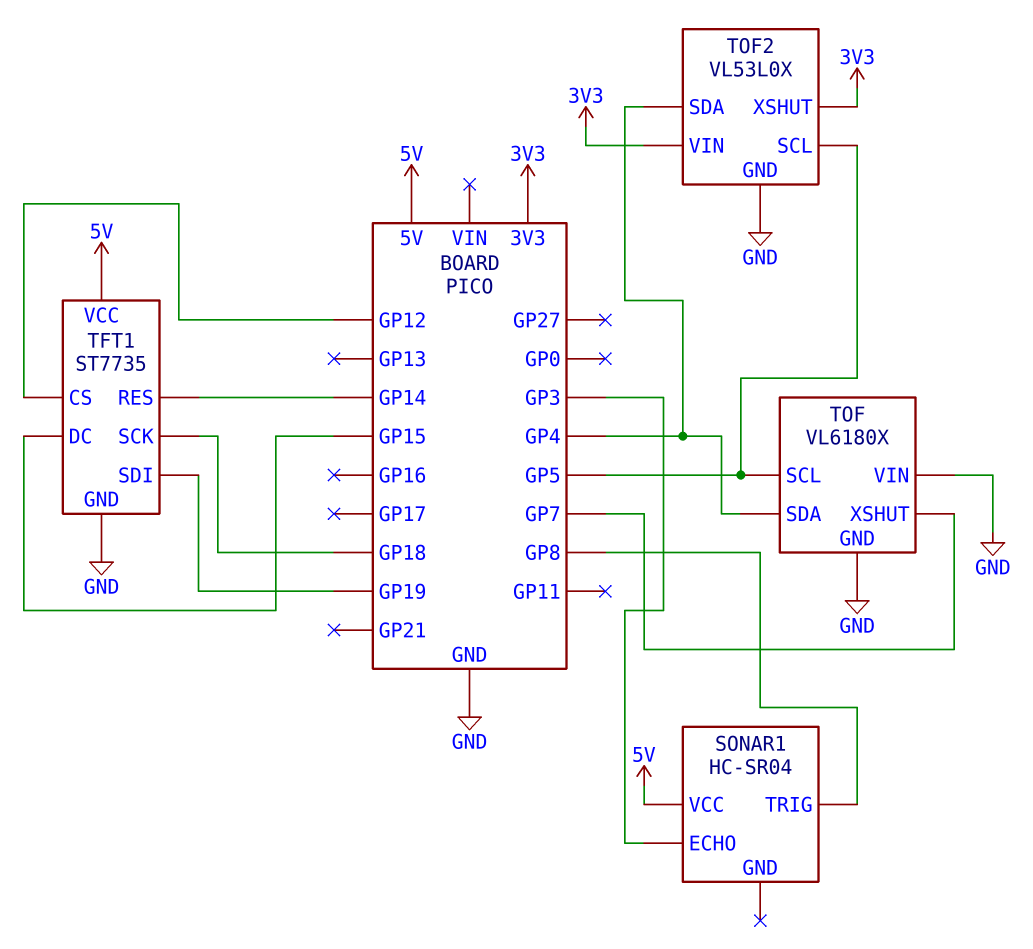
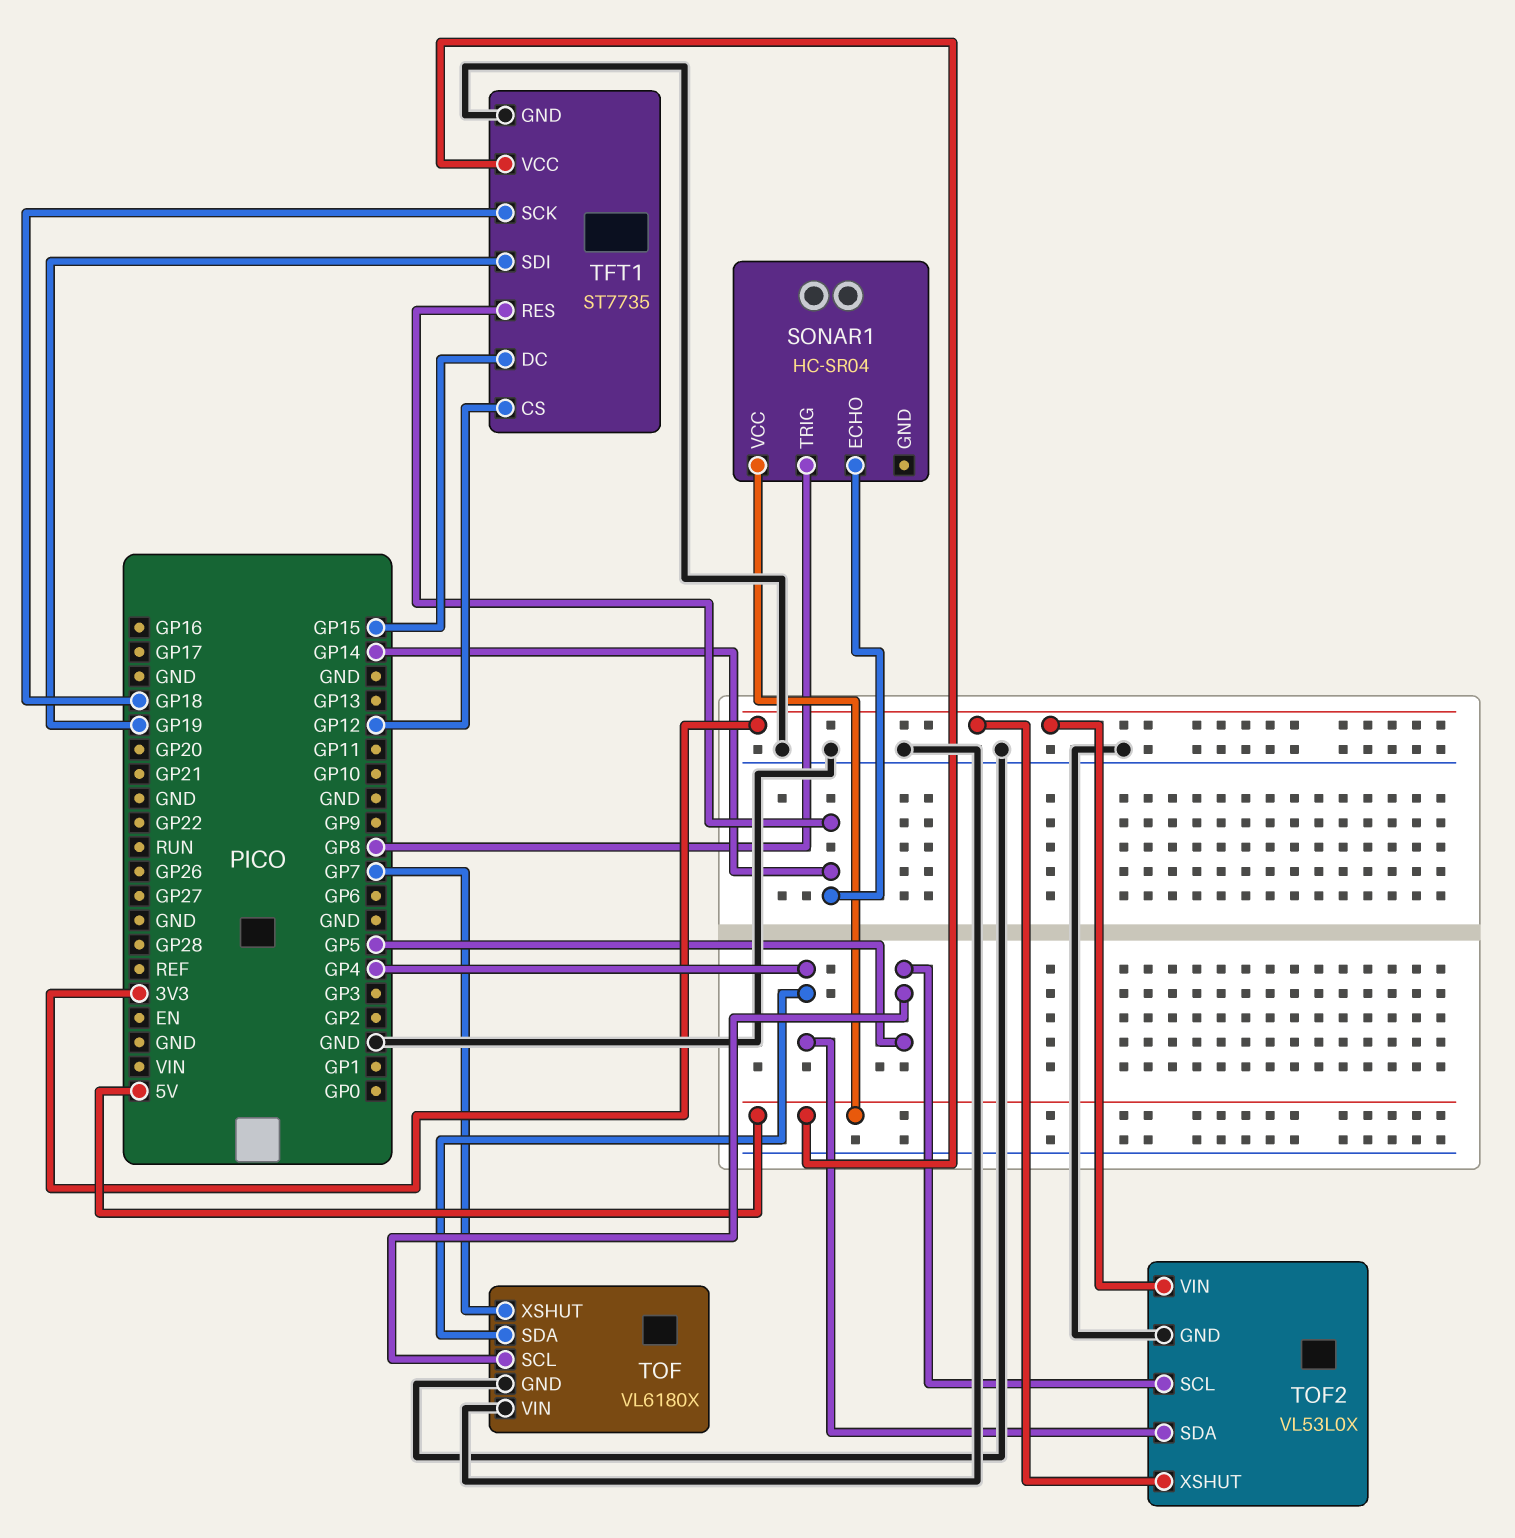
SONAR1 pin ECHO: GP3 -> GP14

